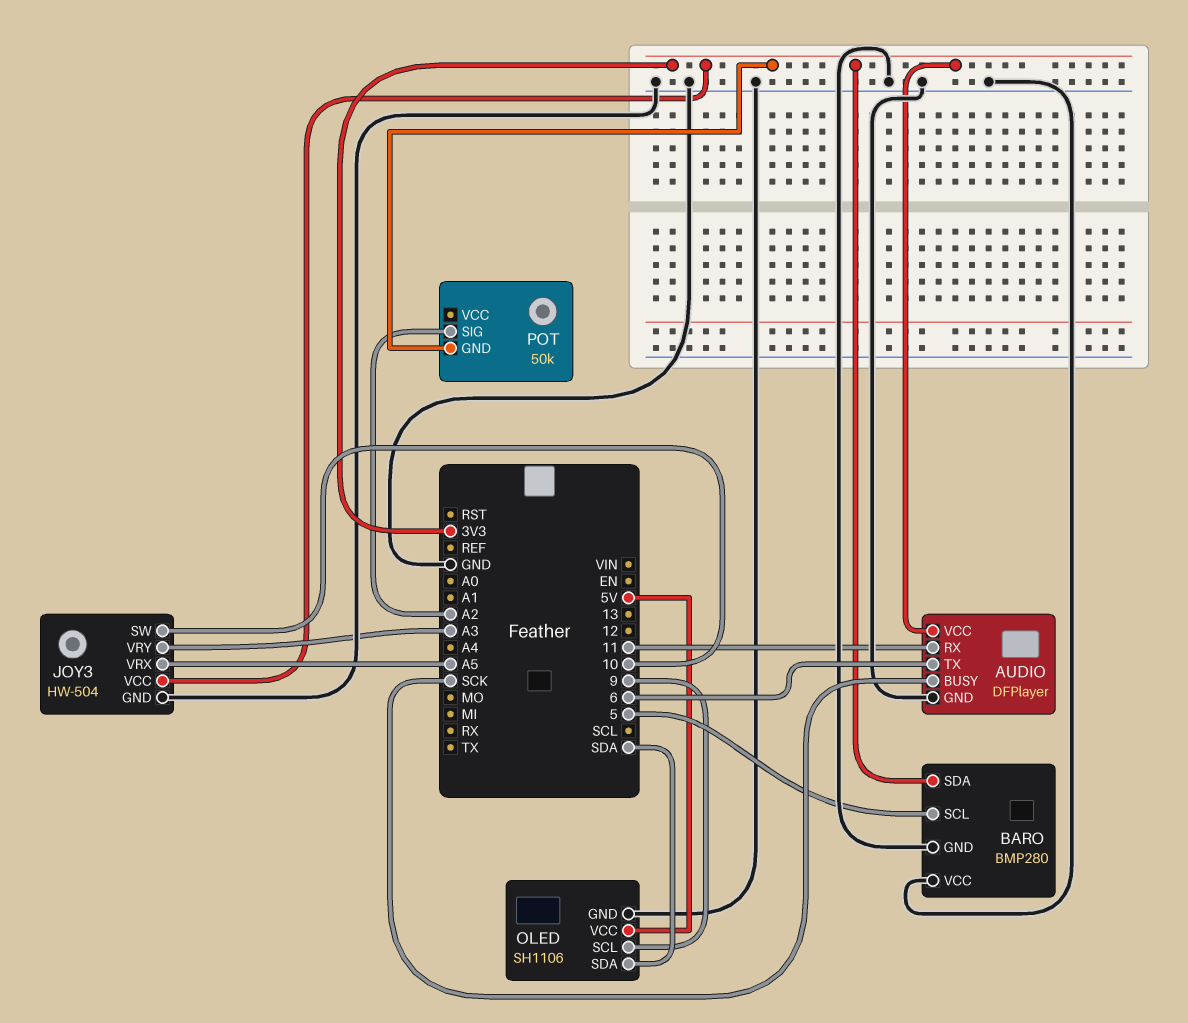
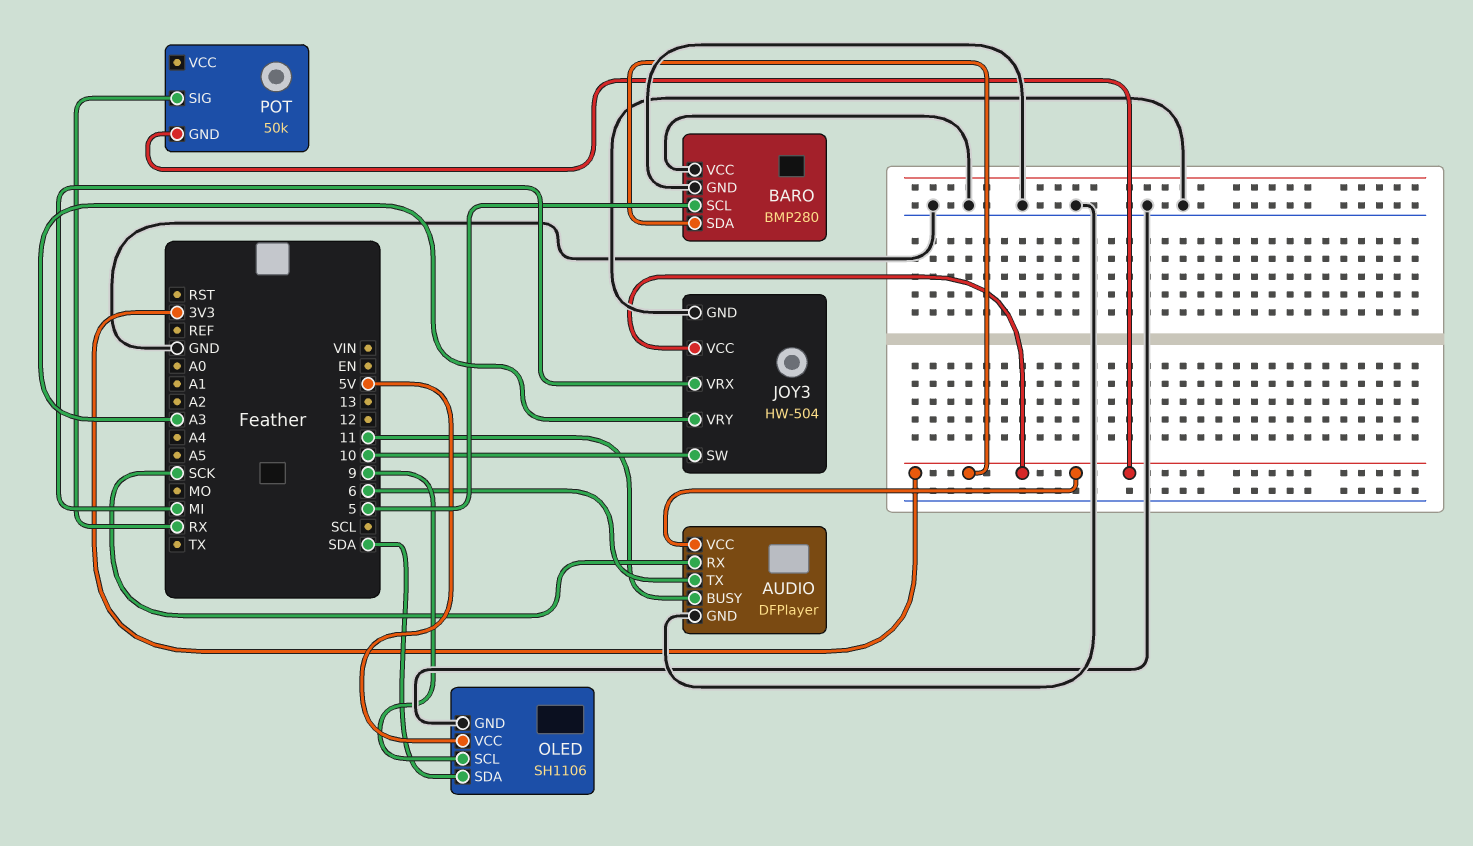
AUDIO pin BUSY: SCK -> 11
AUDIO pin RX: 11 -> SCK
JOY3 pin VRX: A5 -> MI
POT pin SIG: A2 -> RX

